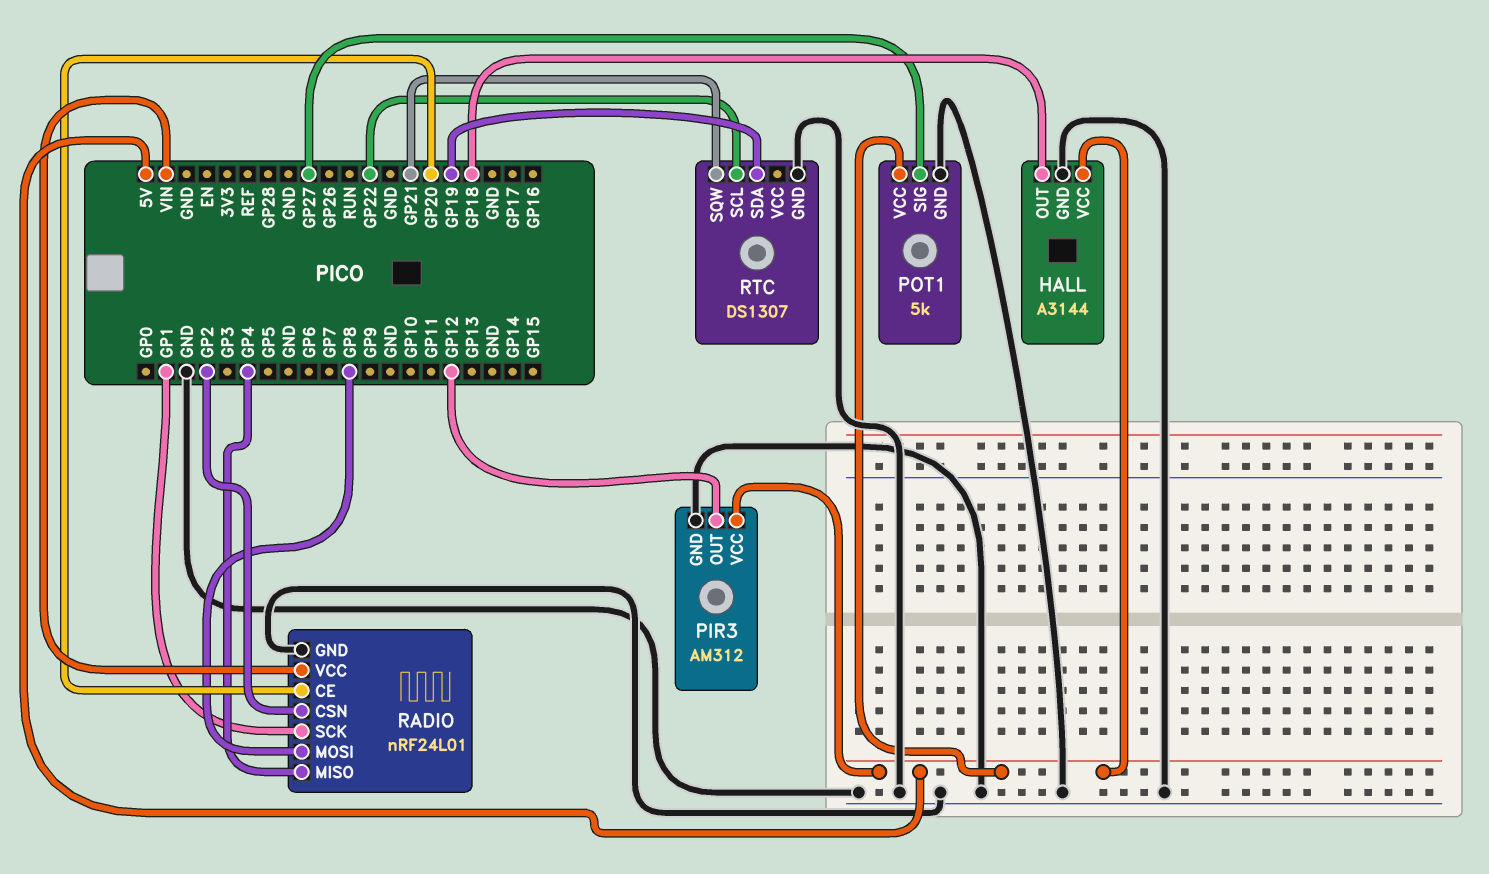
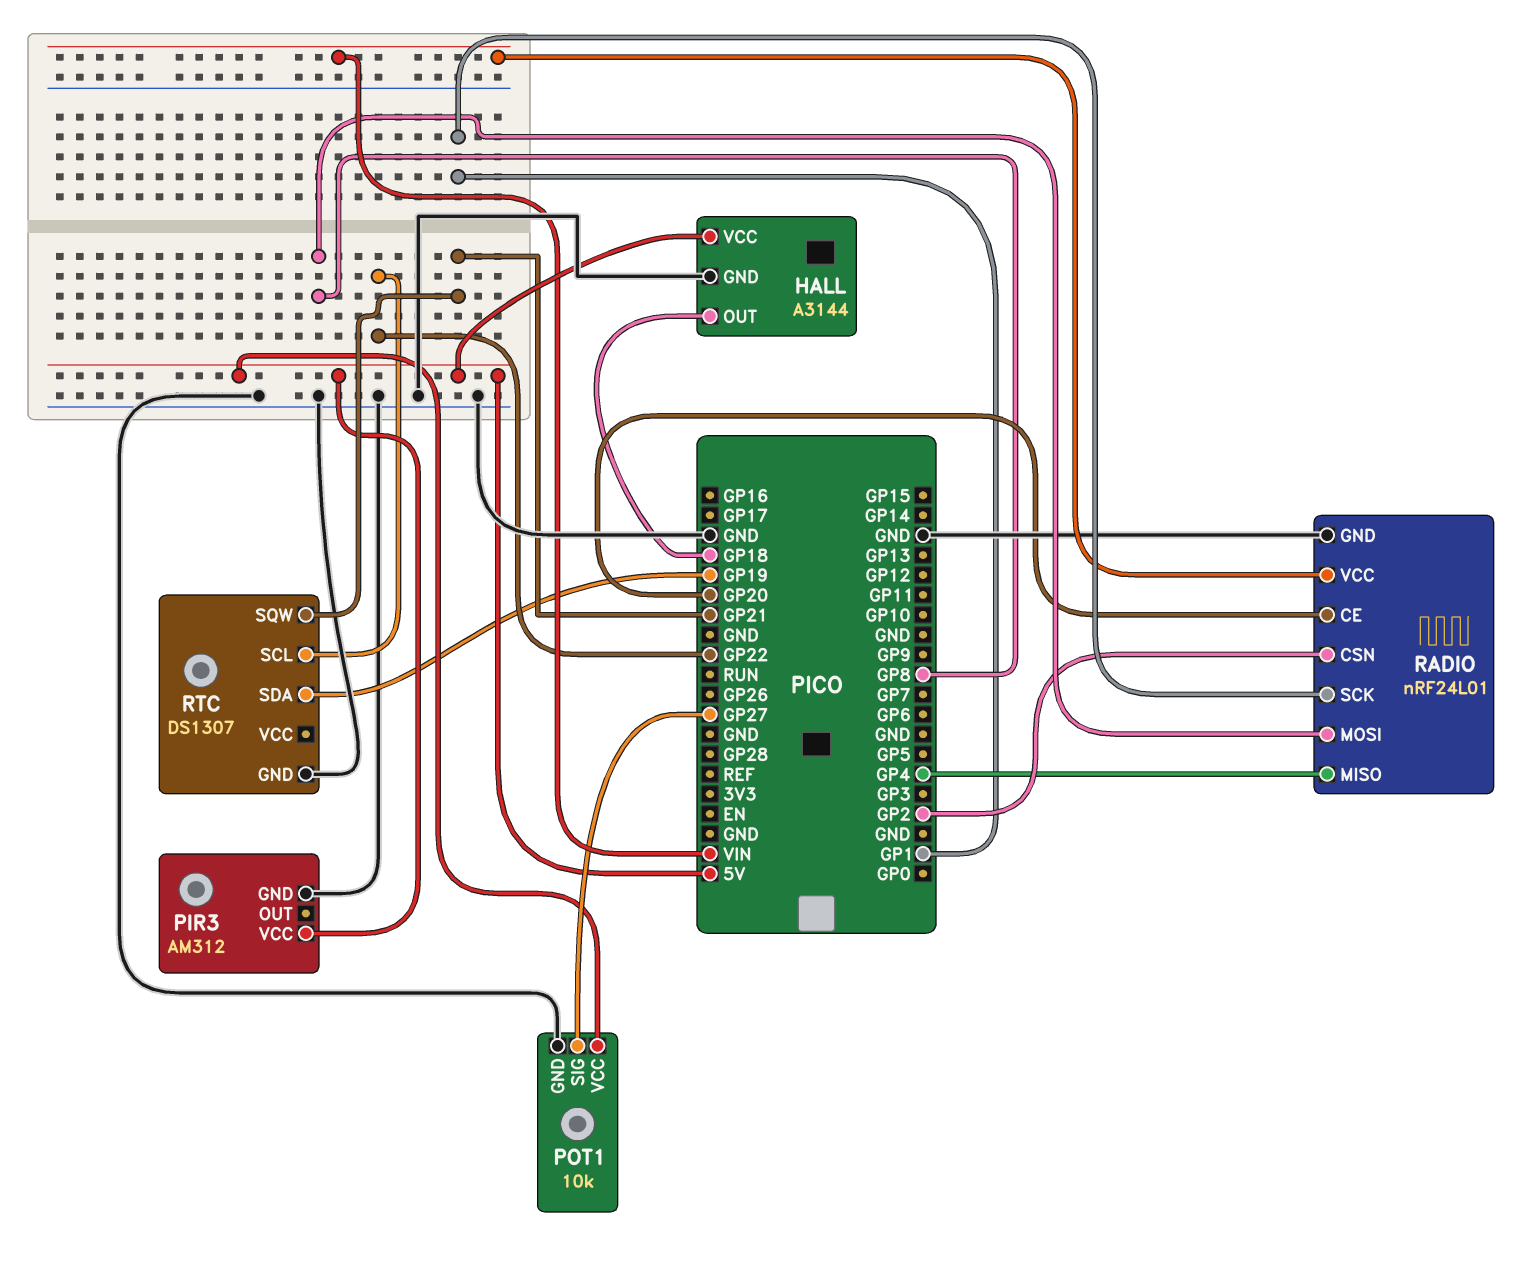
PIR3 pin OUT: GP12 -> none
POT1: 5k -> 10k

